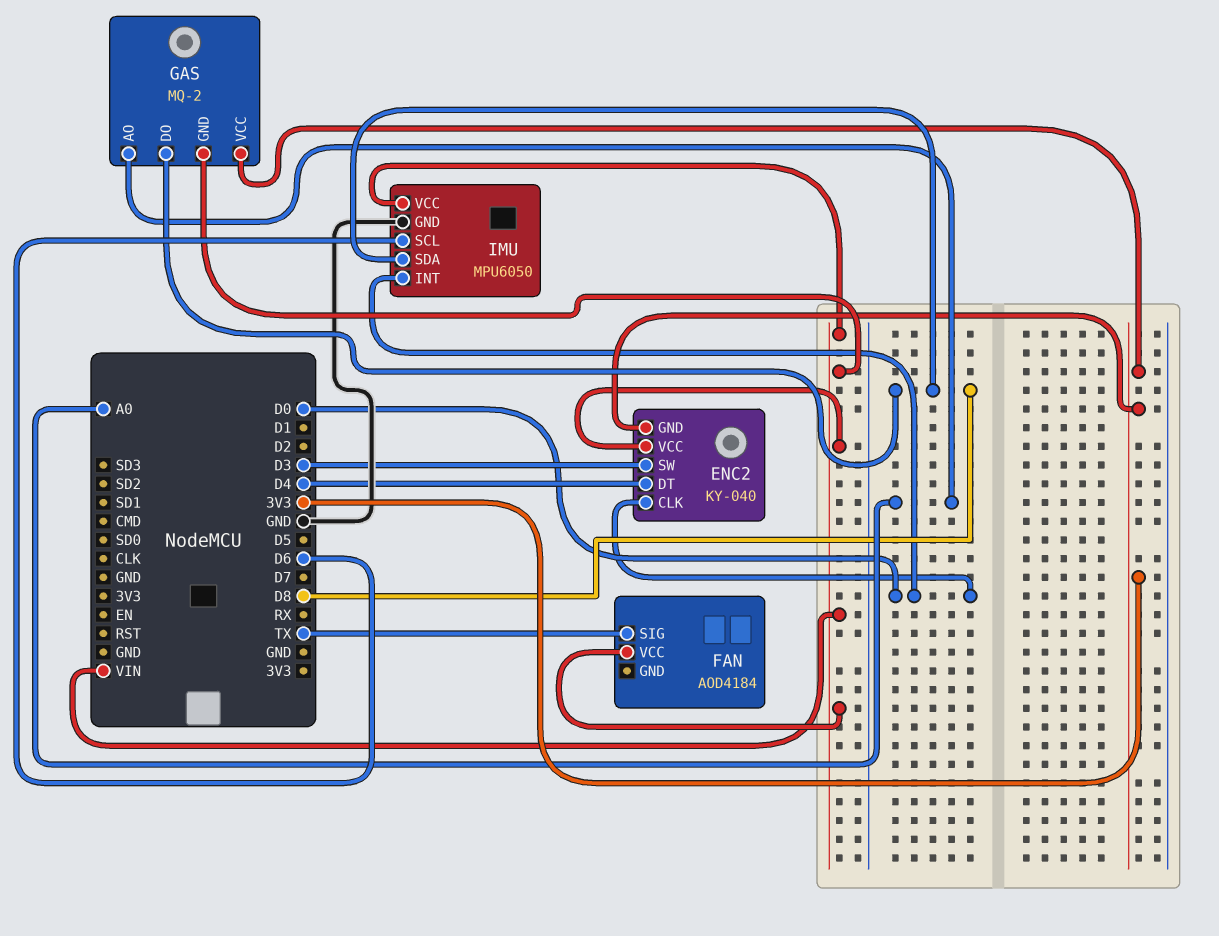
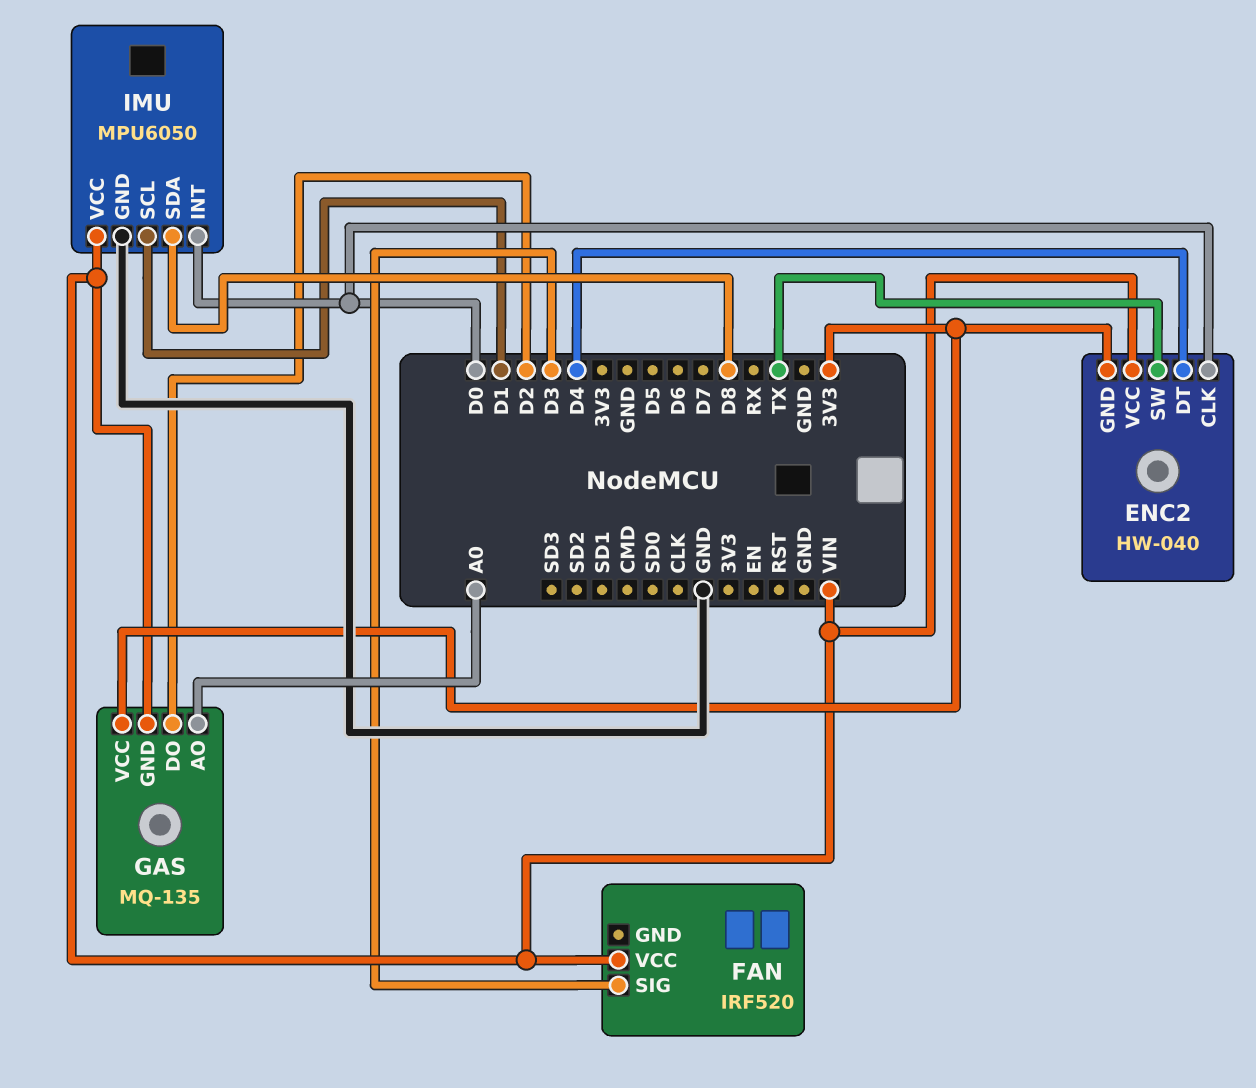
ENC2: KY-040 -> HW-040
ENC2 pin SW: D3 -> TX
FAN: AOD4184 -> IRF520
FAN pin SIG: TX -> D3
GAS: MQ-2 -> MQ-135
GAS pin DO: D8 -> D2
IMU pin SCL: D6 -> D1

